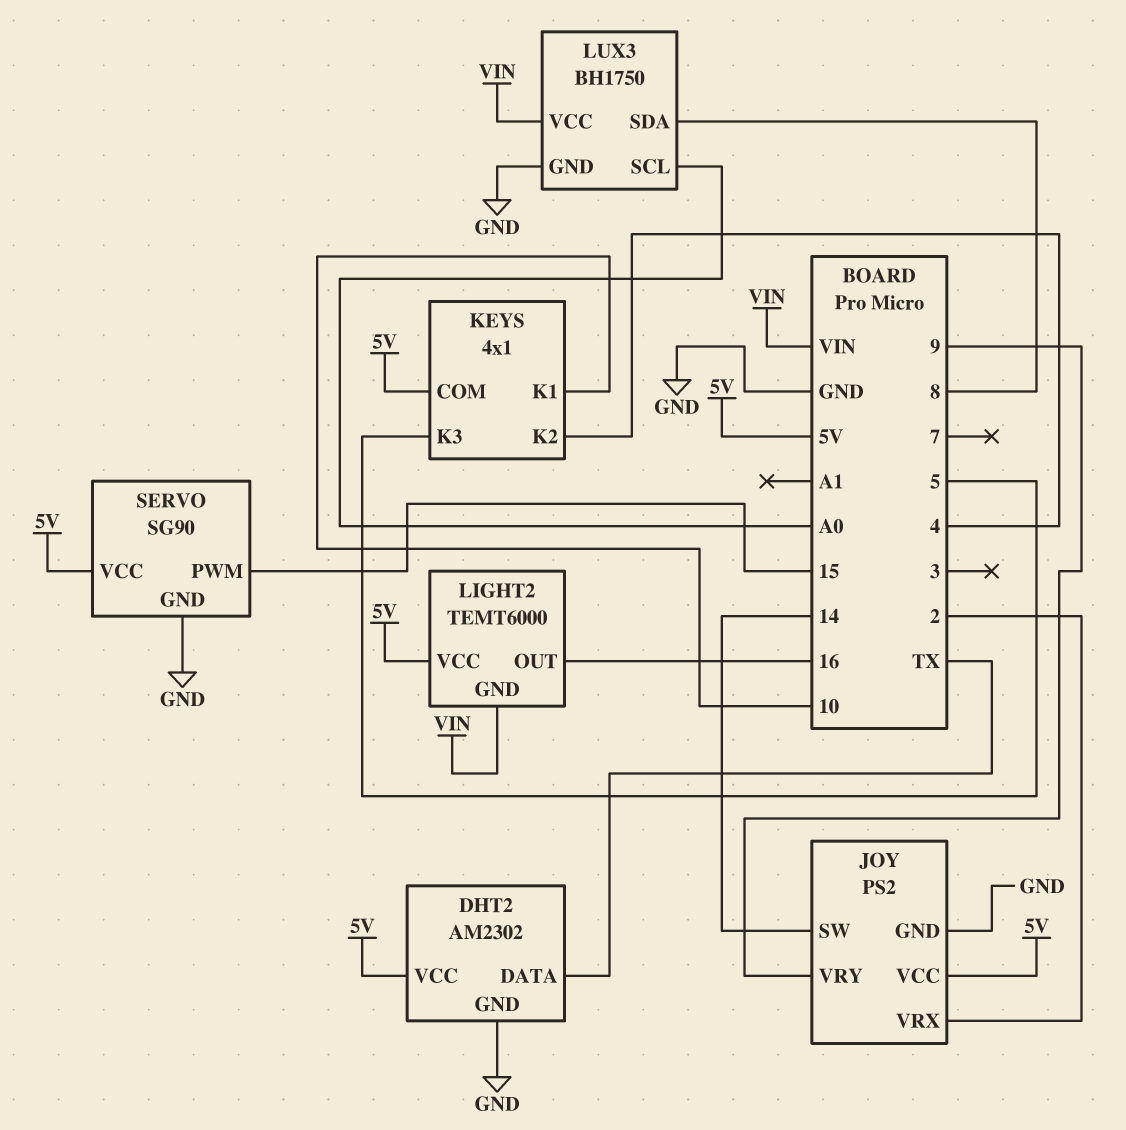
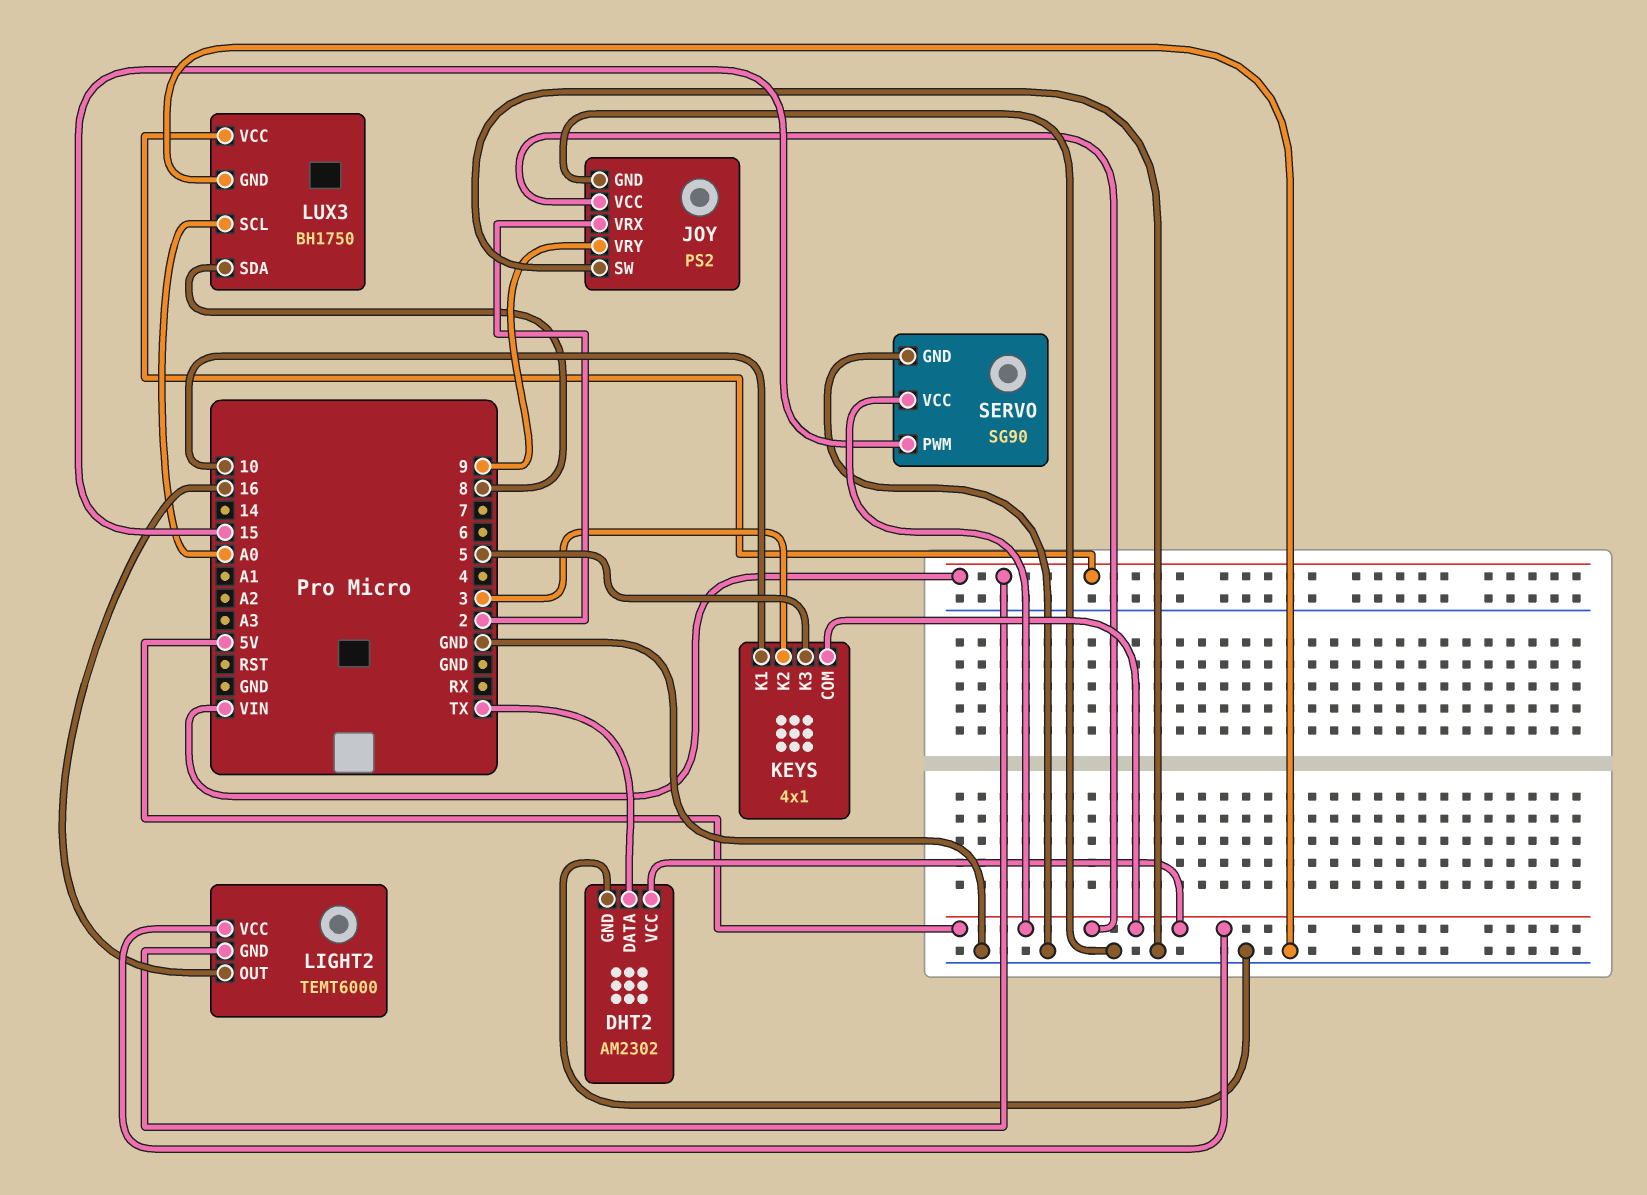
JOY pin SW: 14 -> GND
KEYS pin K2: 4 -> 3

